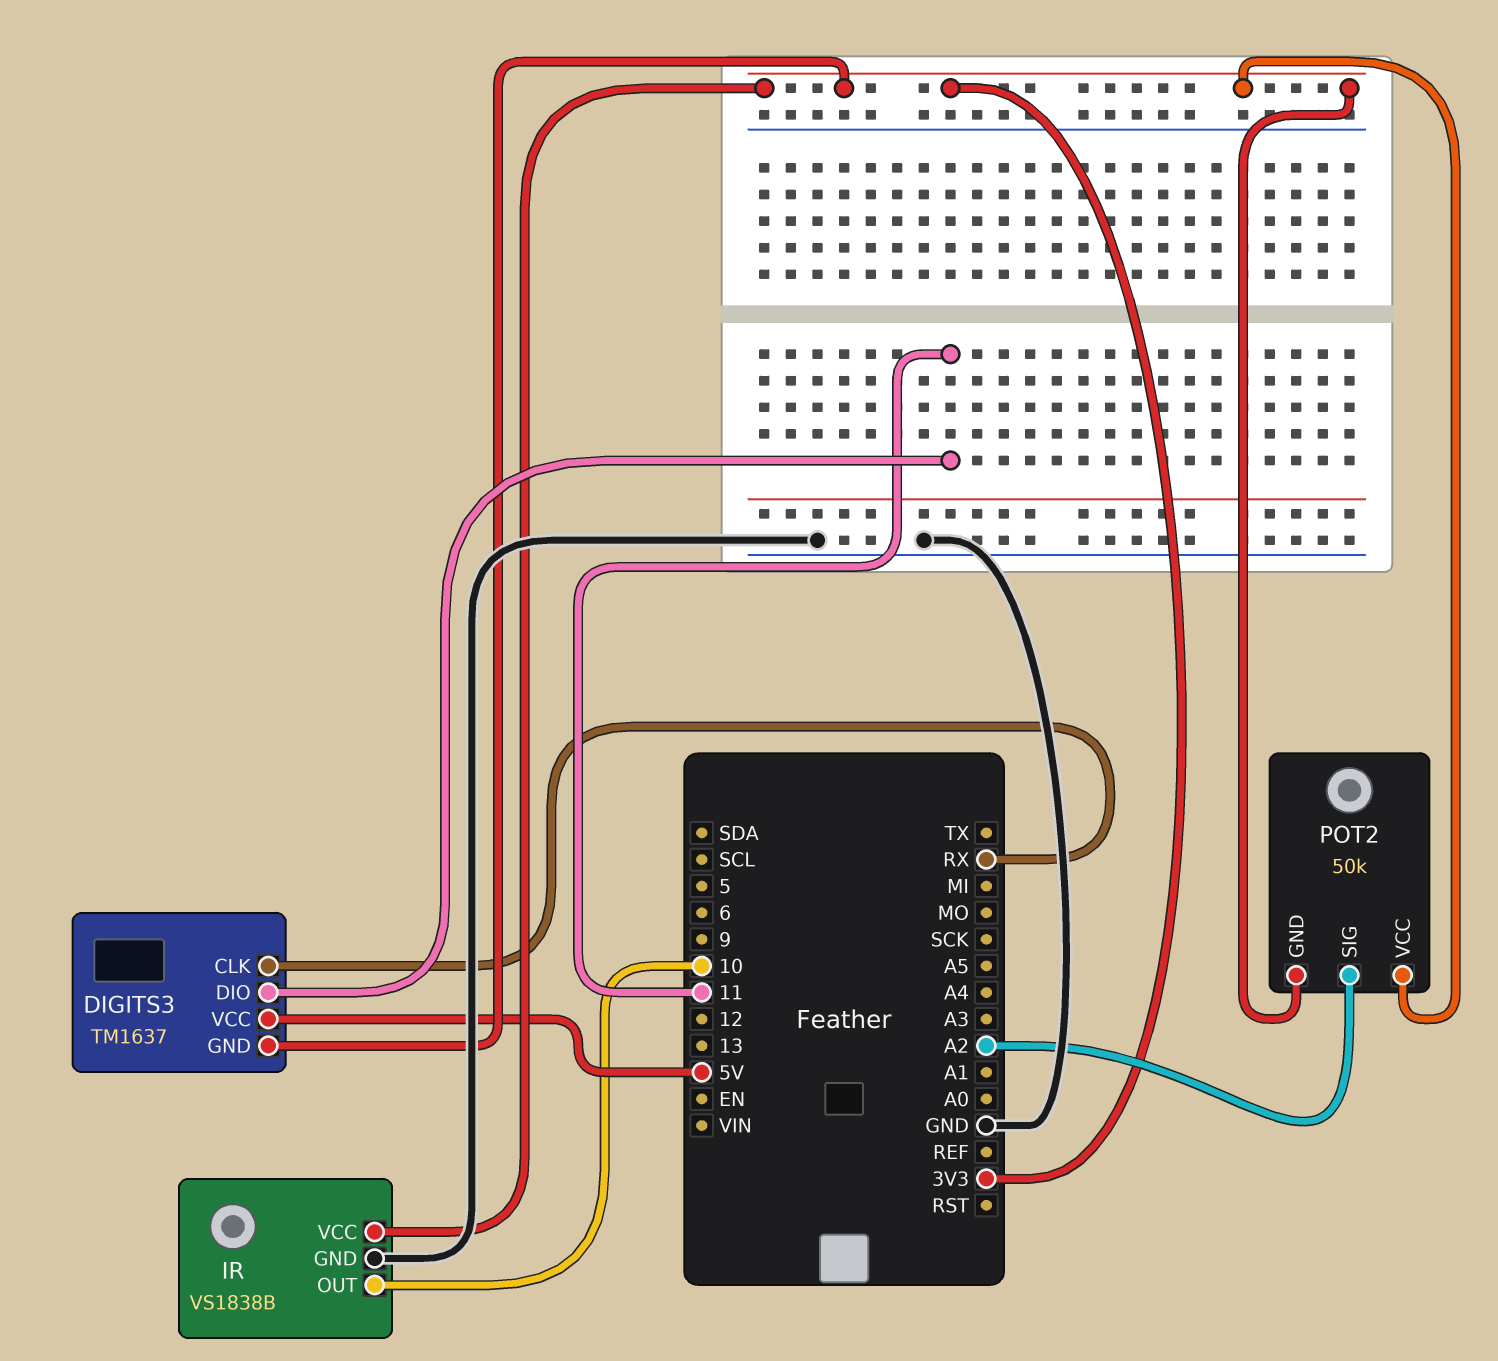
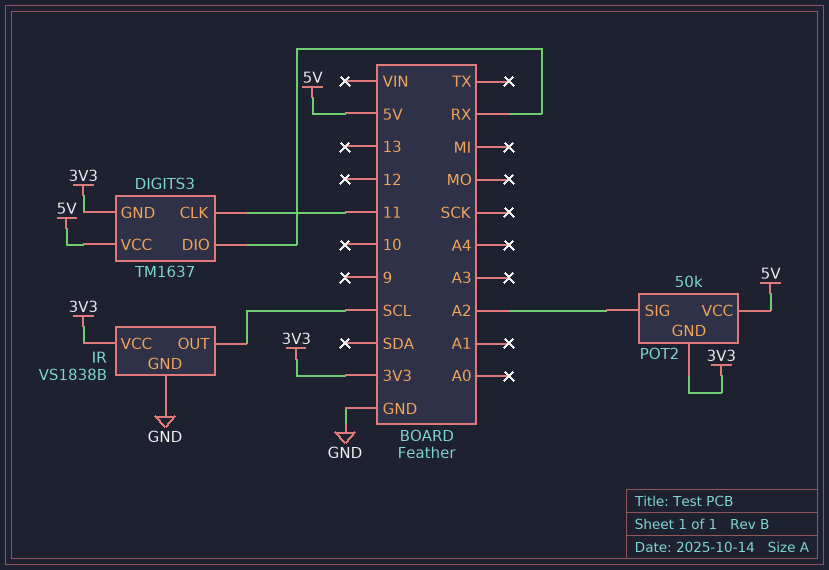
DIGITS3 pin CLK: RX -> 11
DIGITS3 pin DIO: 11 -> RX
IR pin OUT: 10 -> SCL
POT2 pin VCC: 3V3 -> 5V

